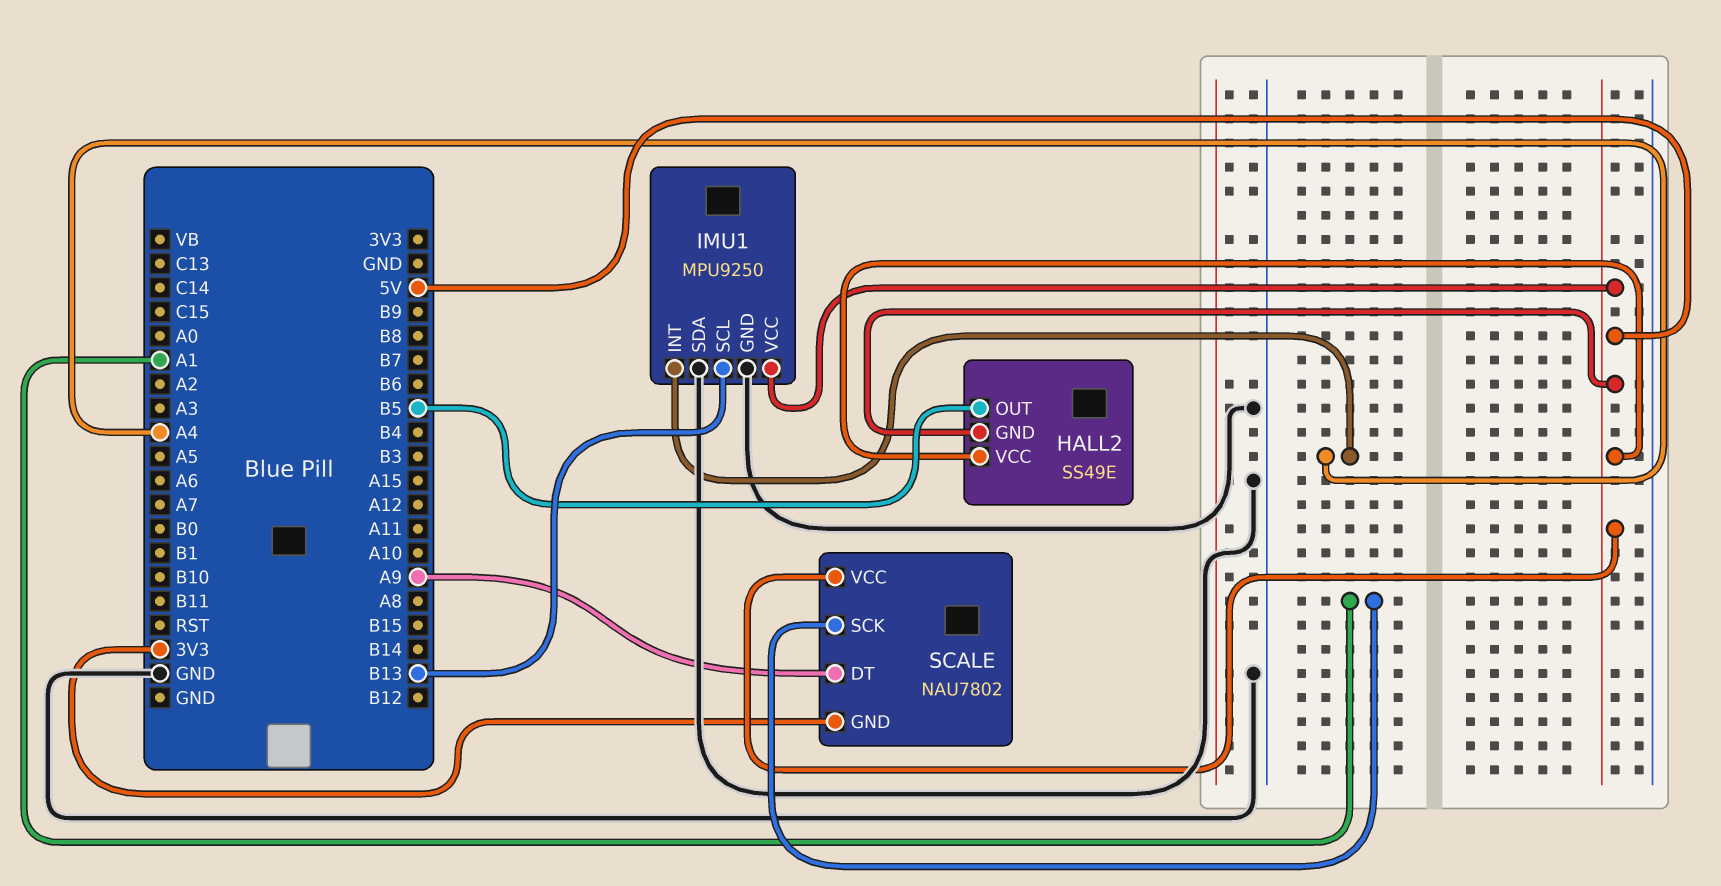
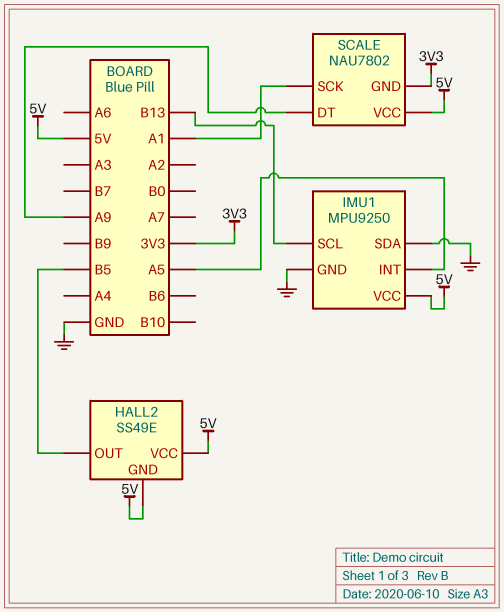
IMU1 pin INT: A4 -> A5

